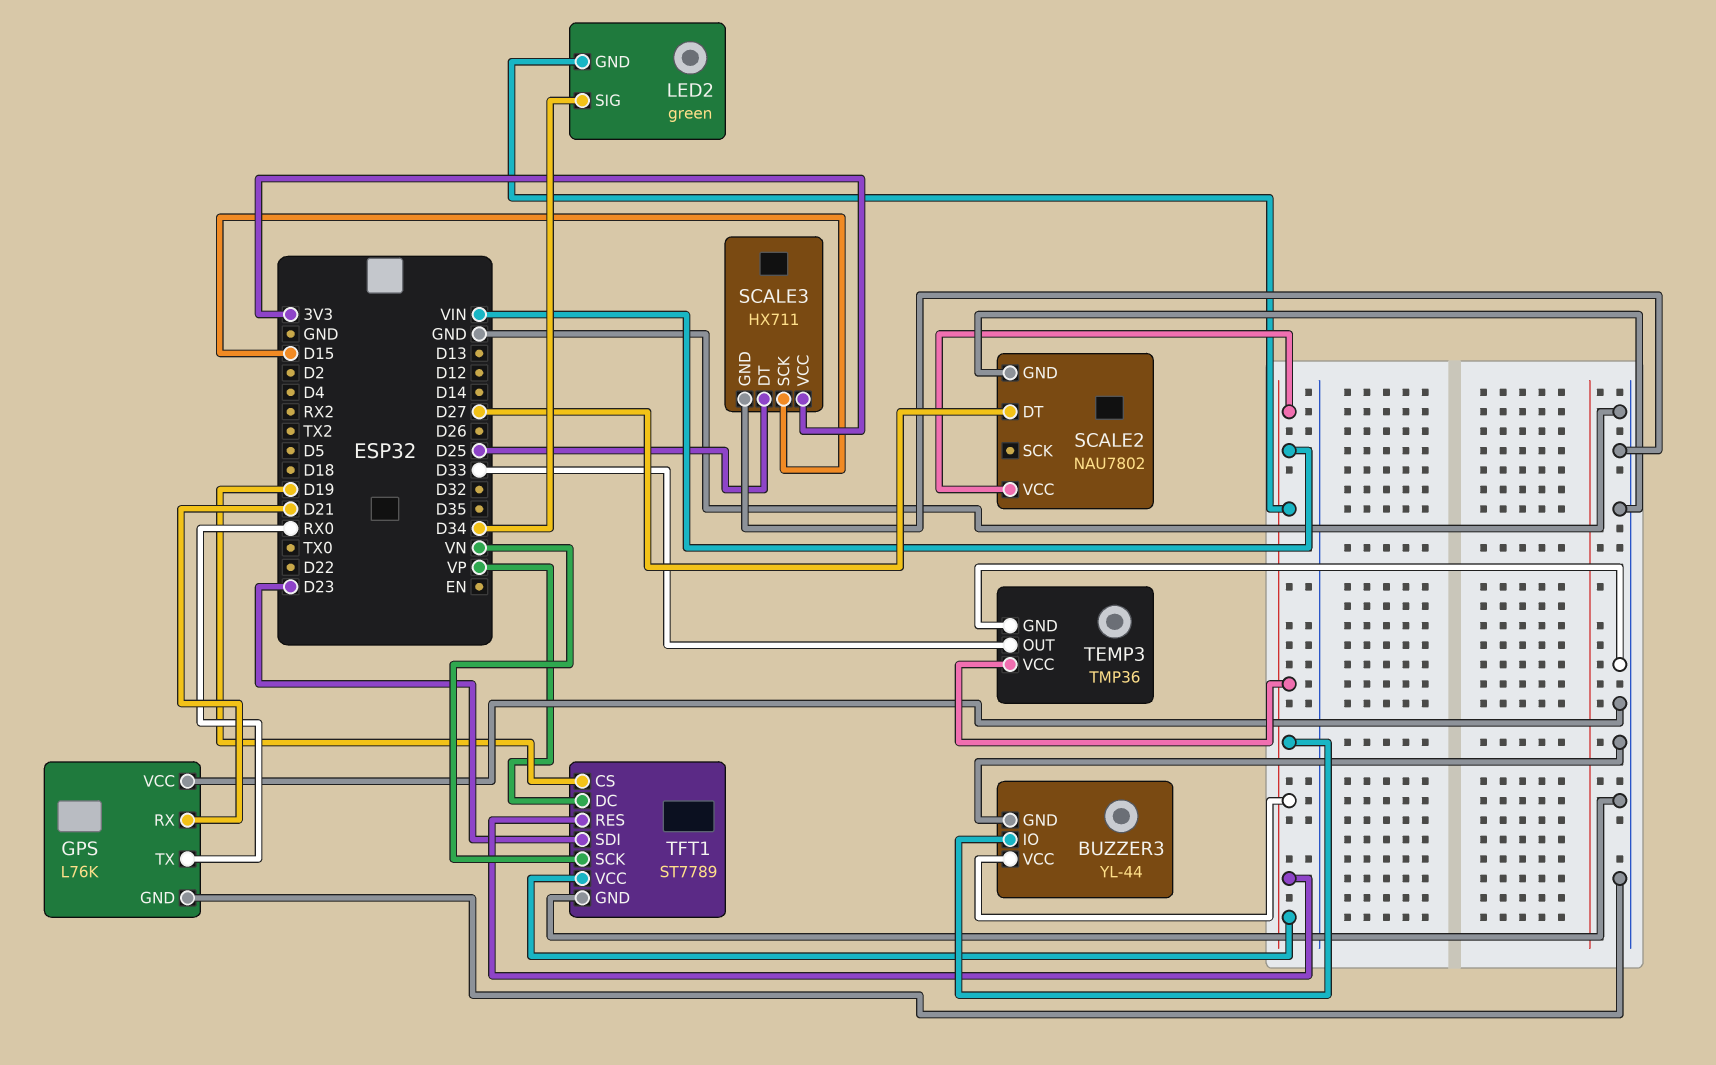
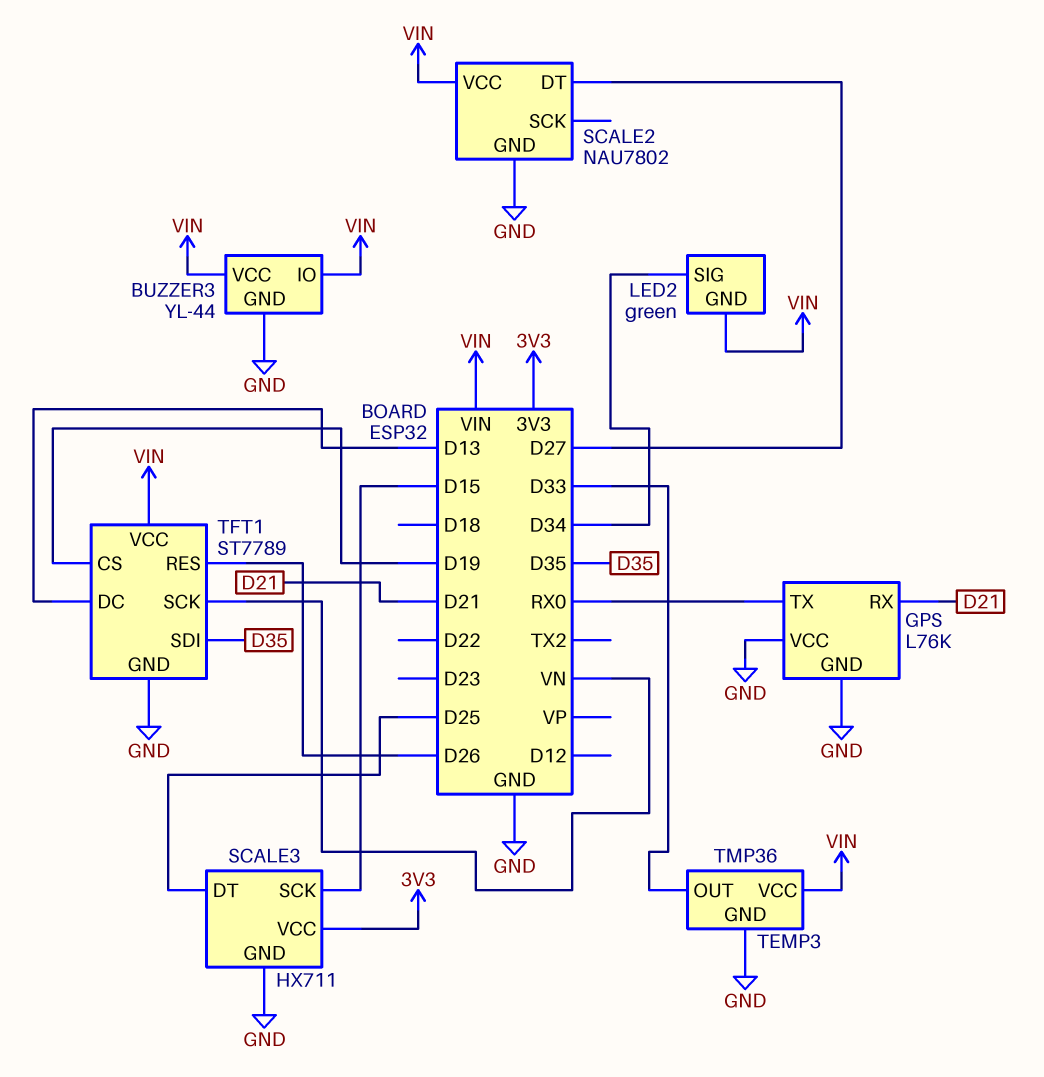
TFT1 pin DC: VP -> D13
TFT1 pin RES: VIN -> D26
TFT1 pin SDI: D23 -> D35

